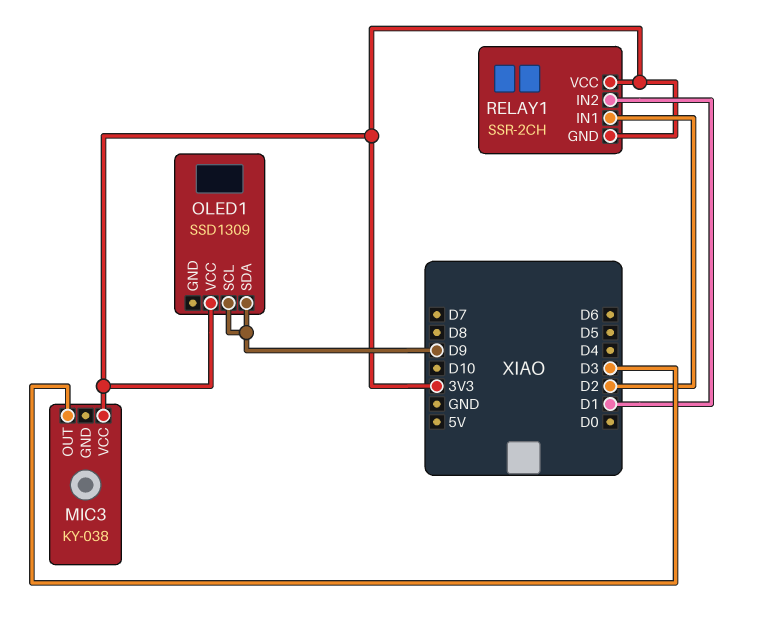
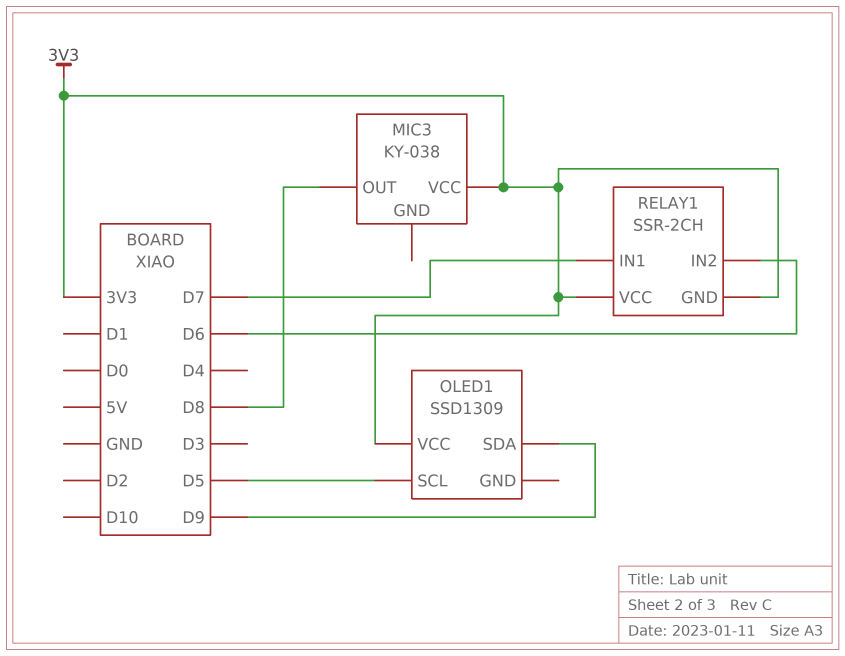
MIC3 pin OUT: D3 -> D8
OLED1 pin SCL: D9 -> D5
RELAY1 pin IN1: D2 -> D7
RELAY1 pin IN2: D1 -> D6

